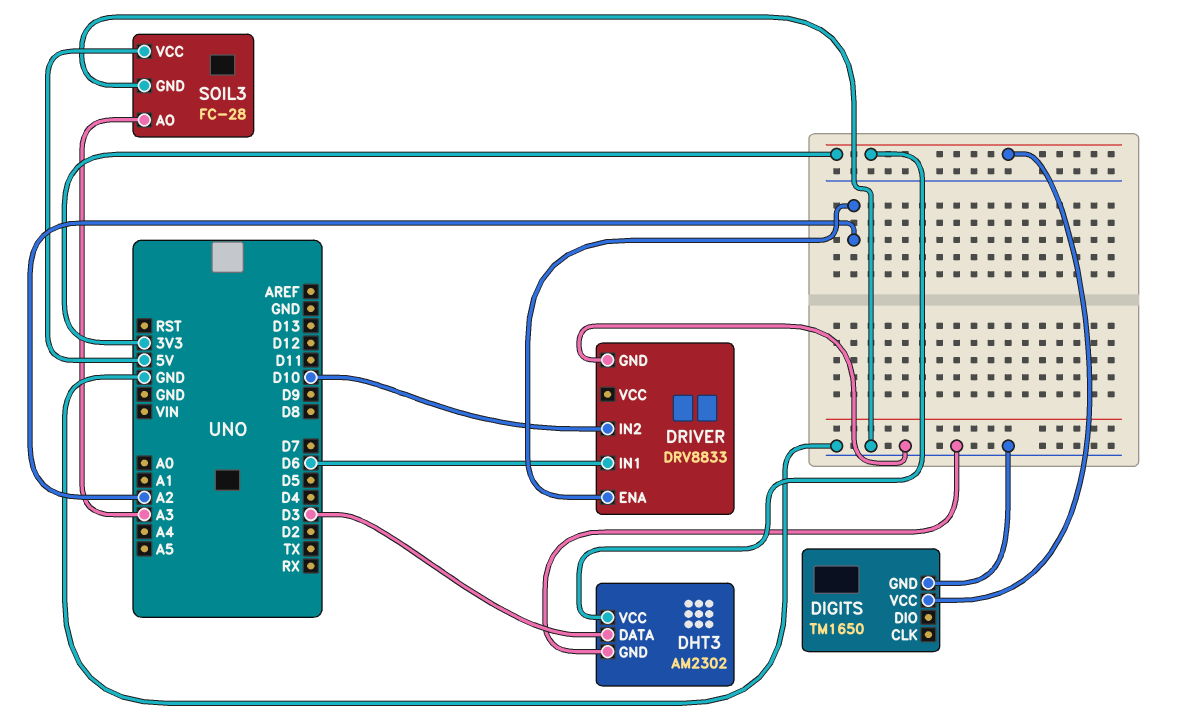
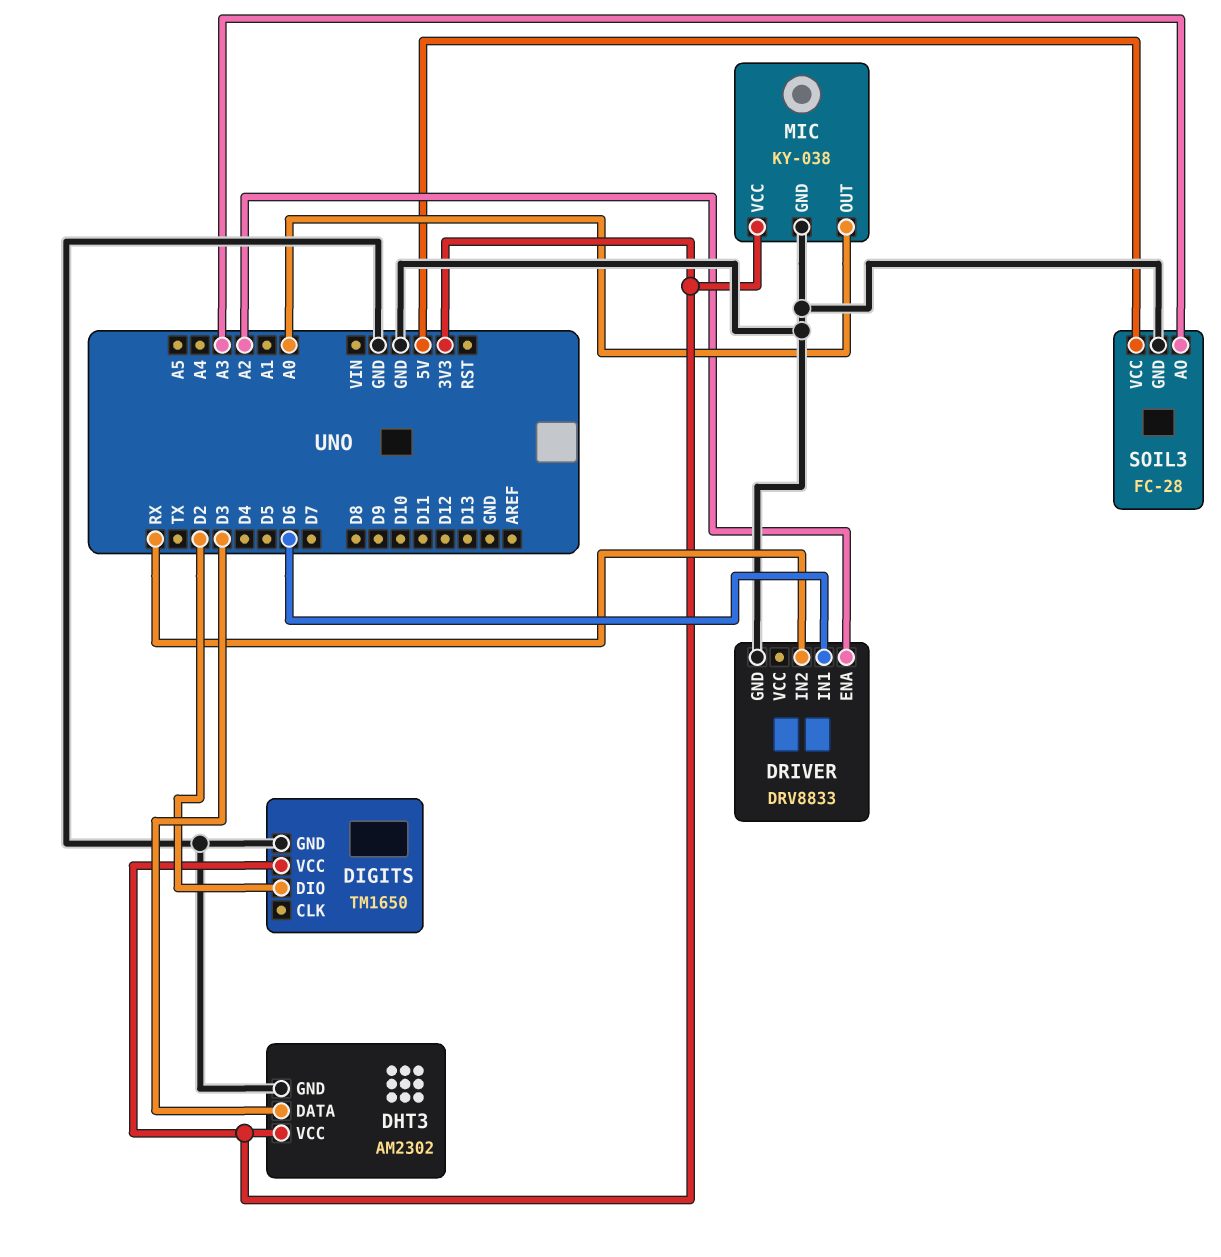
DIGITS pin DIO: none -> D2
DRIVER pin IN2: D10 -> RX
MIC: none -> KY-038
MIC pin GND: none -> GND
MIC pin OUT: none -> A0
MIC pin VCC: none -> 3V3

